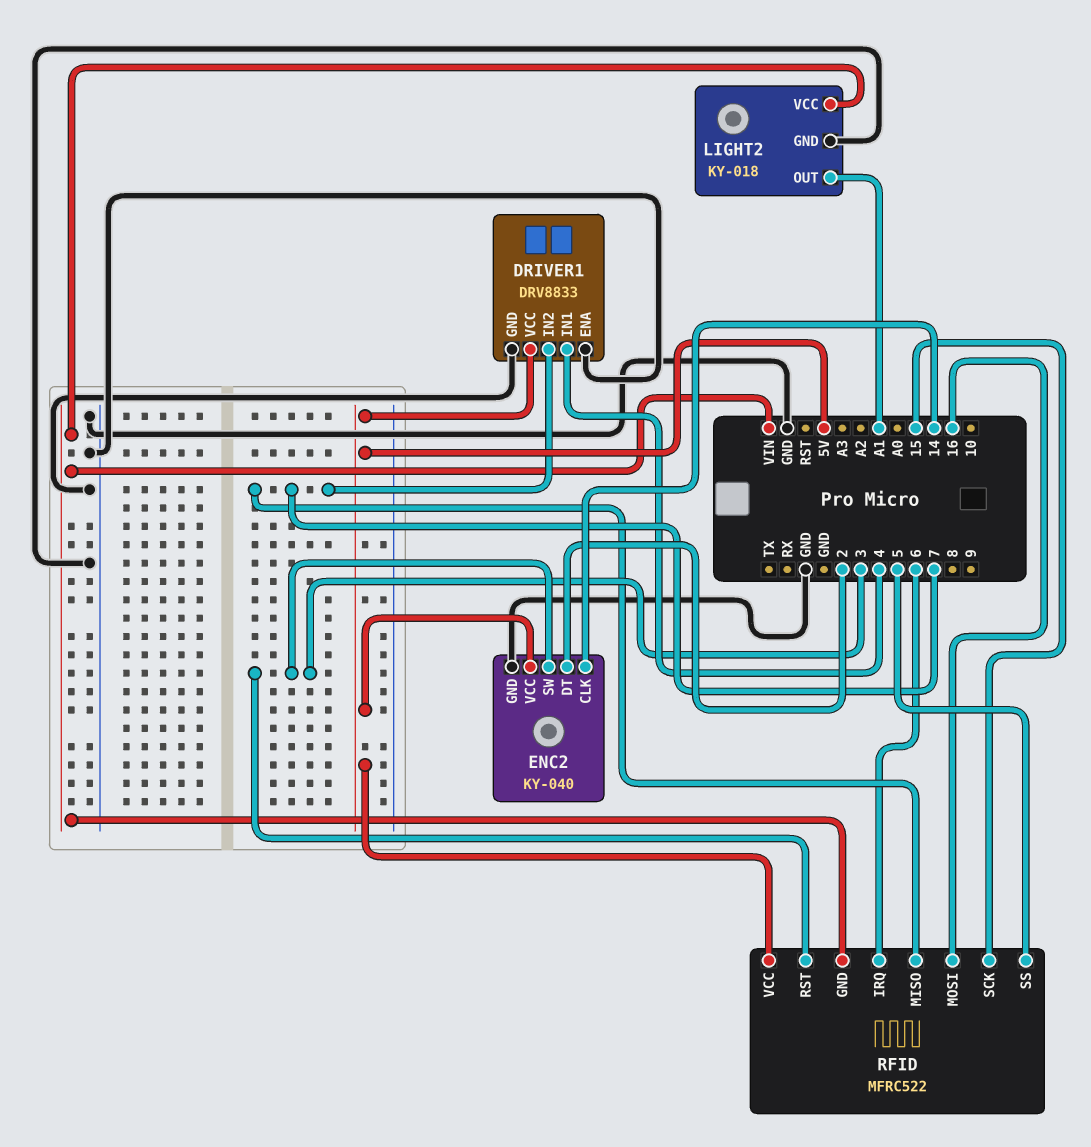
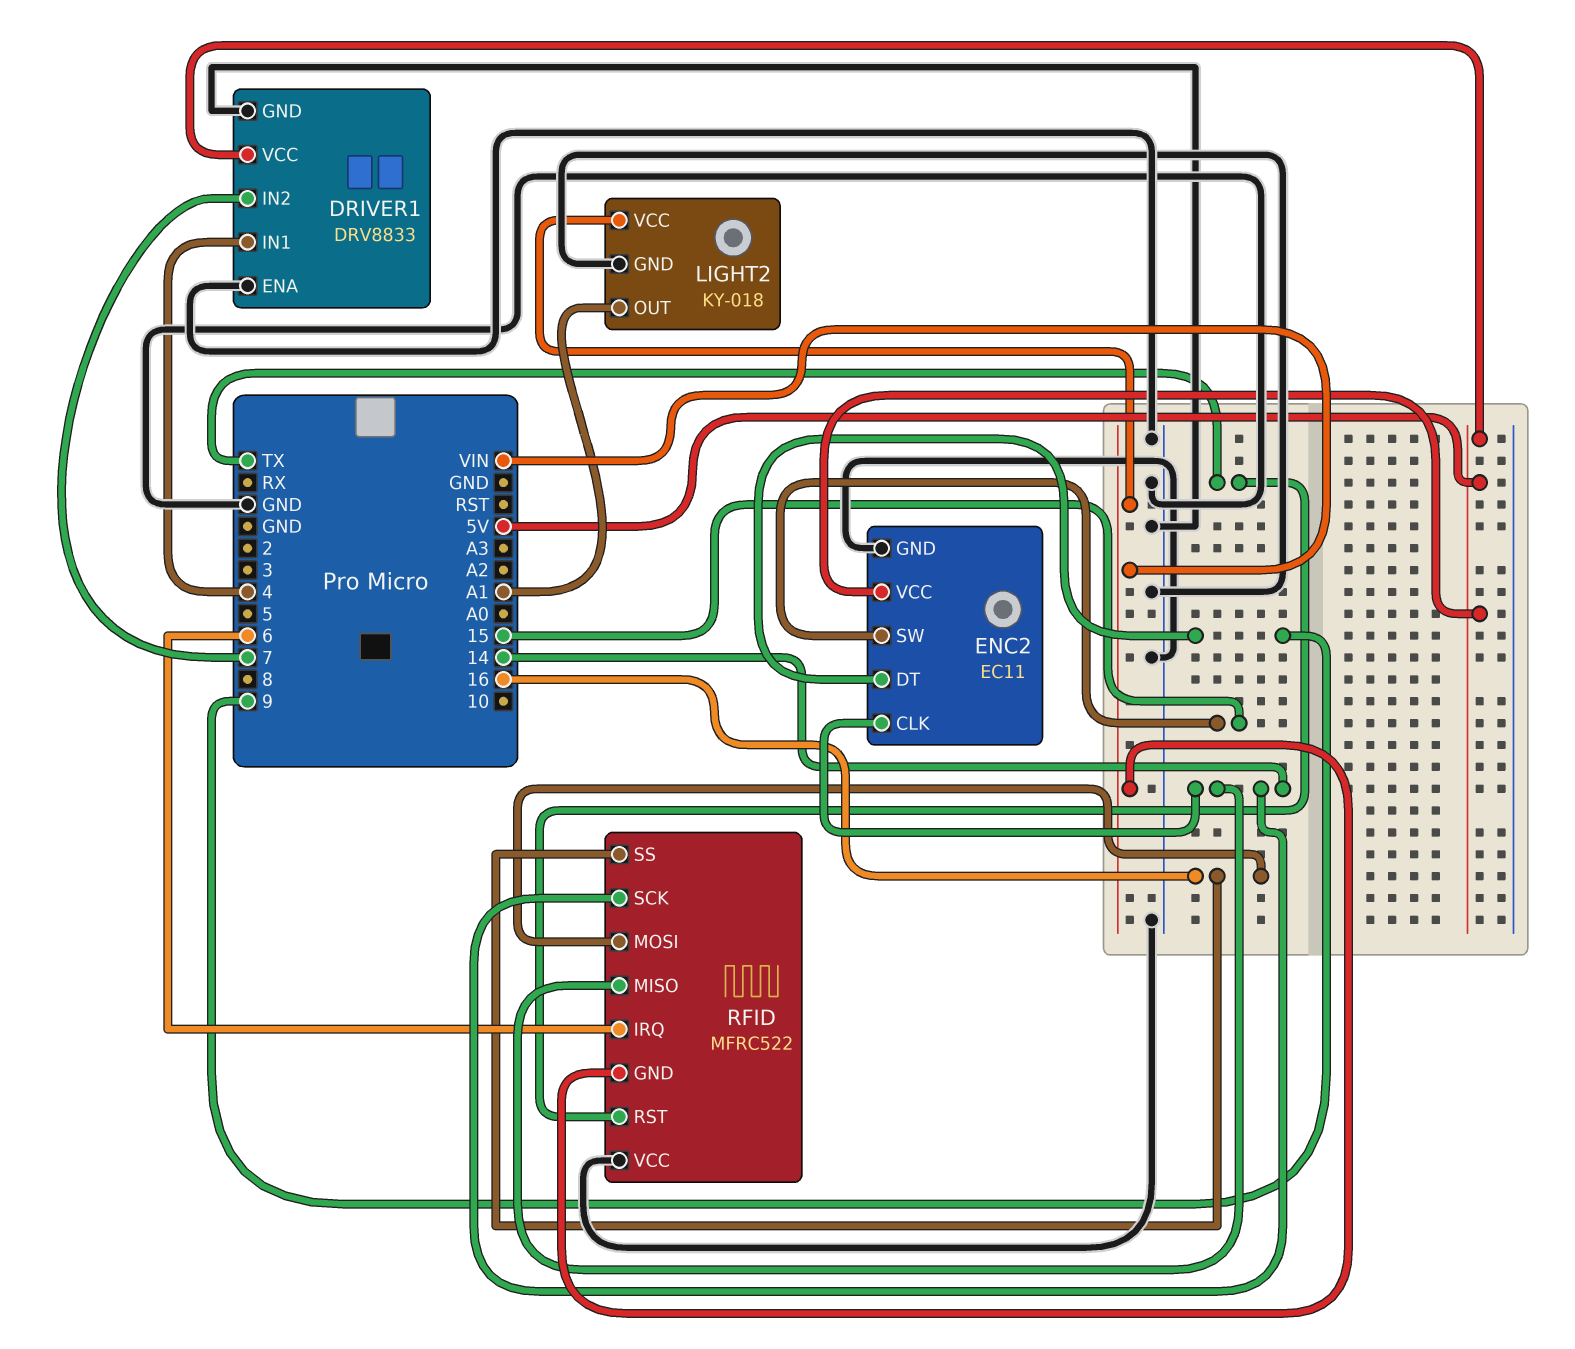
ENC2: KY-040 -> EC11
ENC2 pin DT: 2 -> 9
ENC2 pin SW: 3 -> 15
RFID pin MISO: 7 -> 14
RFID pin RST: 3 -> TX
RFID pin SCK: 15 -> 14
RFID pin SS: 5 -> 16
RFID pin VCC: 5V -> GND

